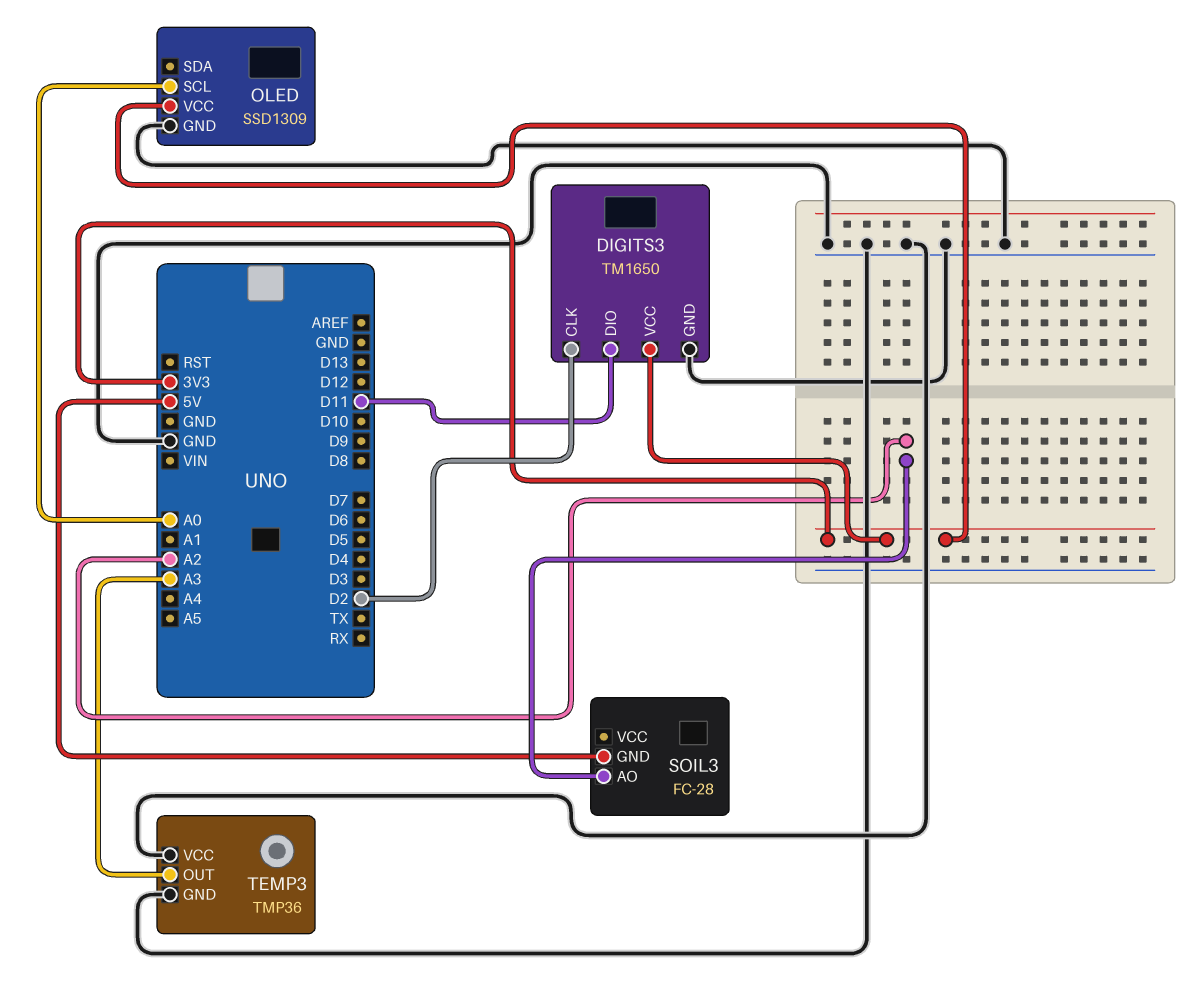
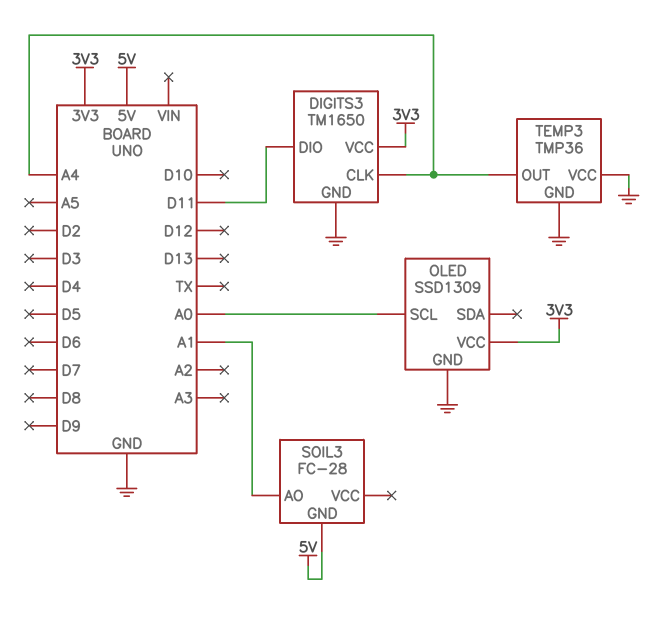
DIGITS3 pin CLK: D2 -> A4
SOIL3 pin AO: A2 -> A1
TEMP3 pin OUT: A3 -> A4

